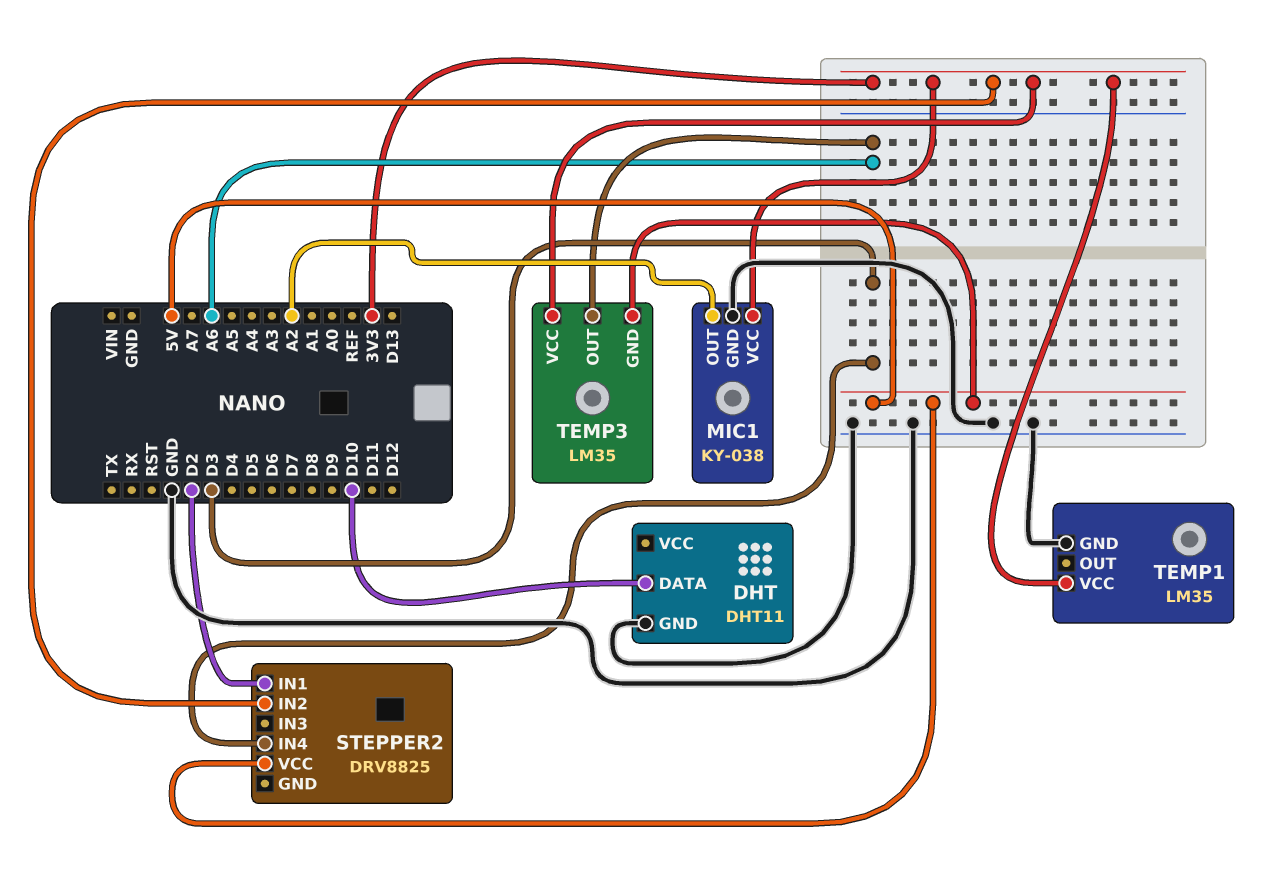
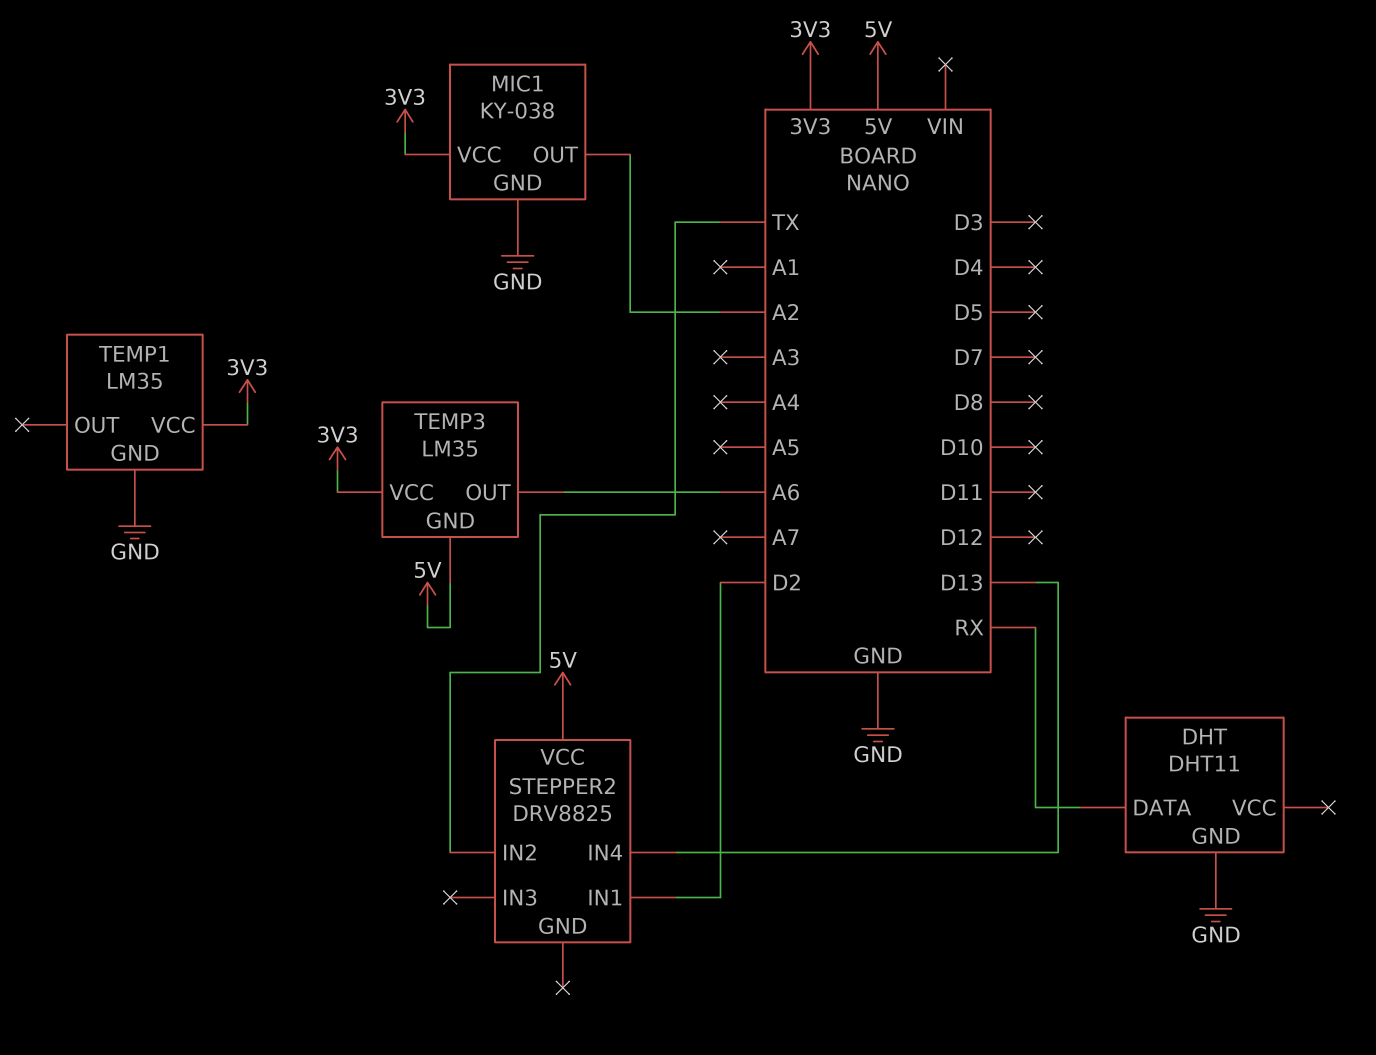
DHT pin DATA: D10 -> RX
STEPPER2 pin IN2: 3V3 -> TX
STEPPER2 pin IN4: D3 -> D13

